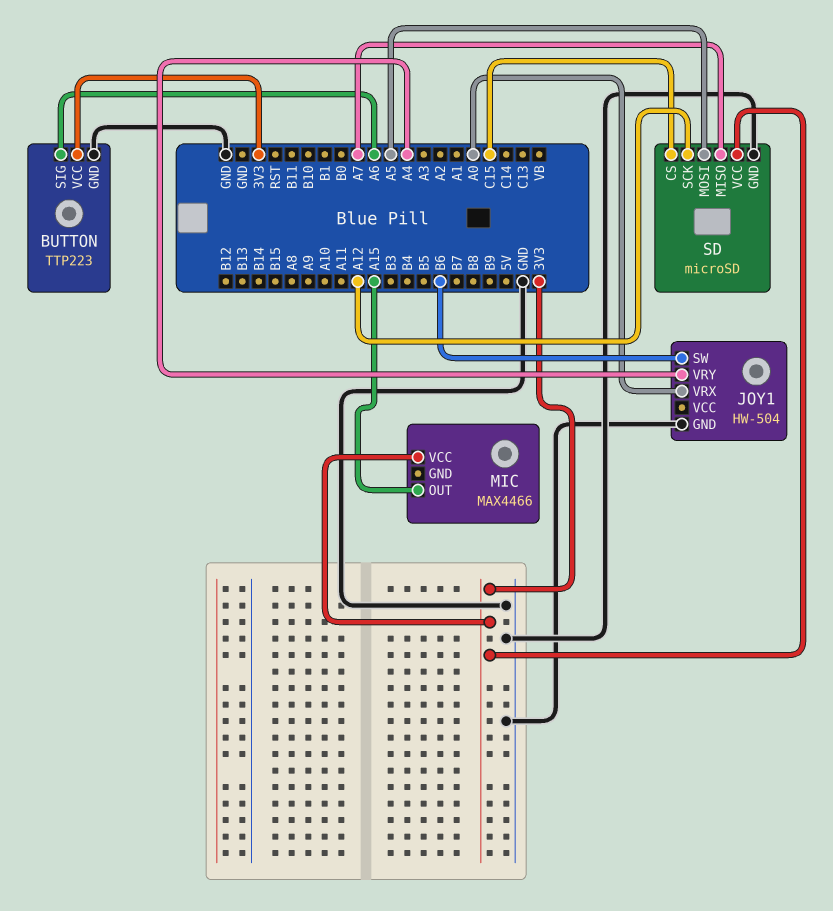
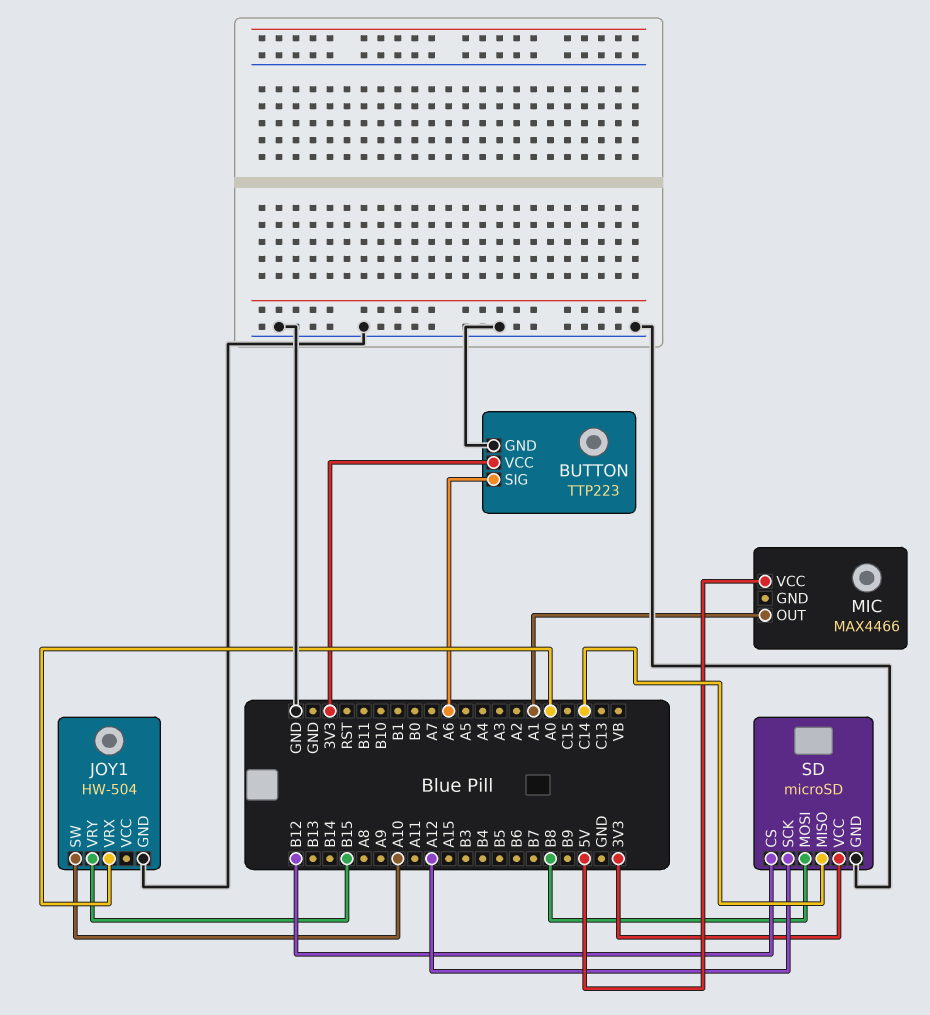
JOY1 pin SW: B6 -> A10
JOY1 pin VRY: A4 -> B15
MIC pin OUT: A15 -> A1
MIC pin VCC: 3V3 -> 5V
SD pin CS: C15 -> B12
SD pin MISO: A7 -> C14
SD pin MOSI: A5 -> B8

